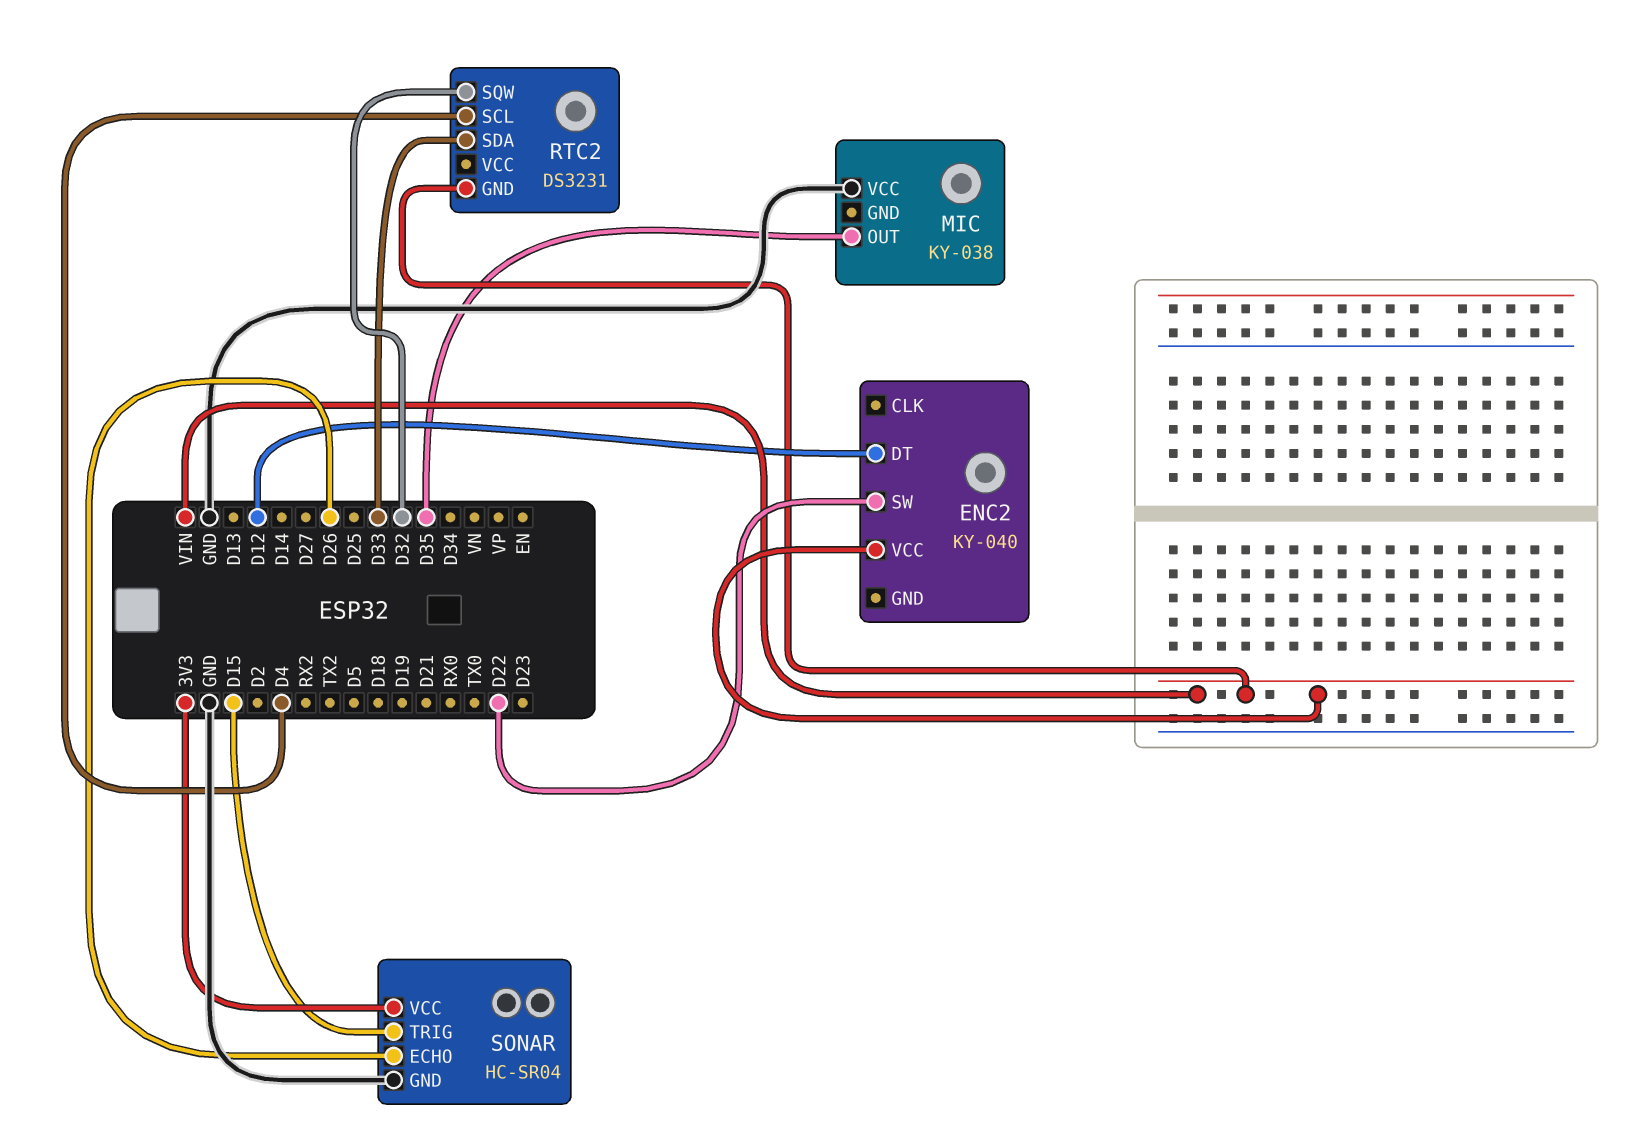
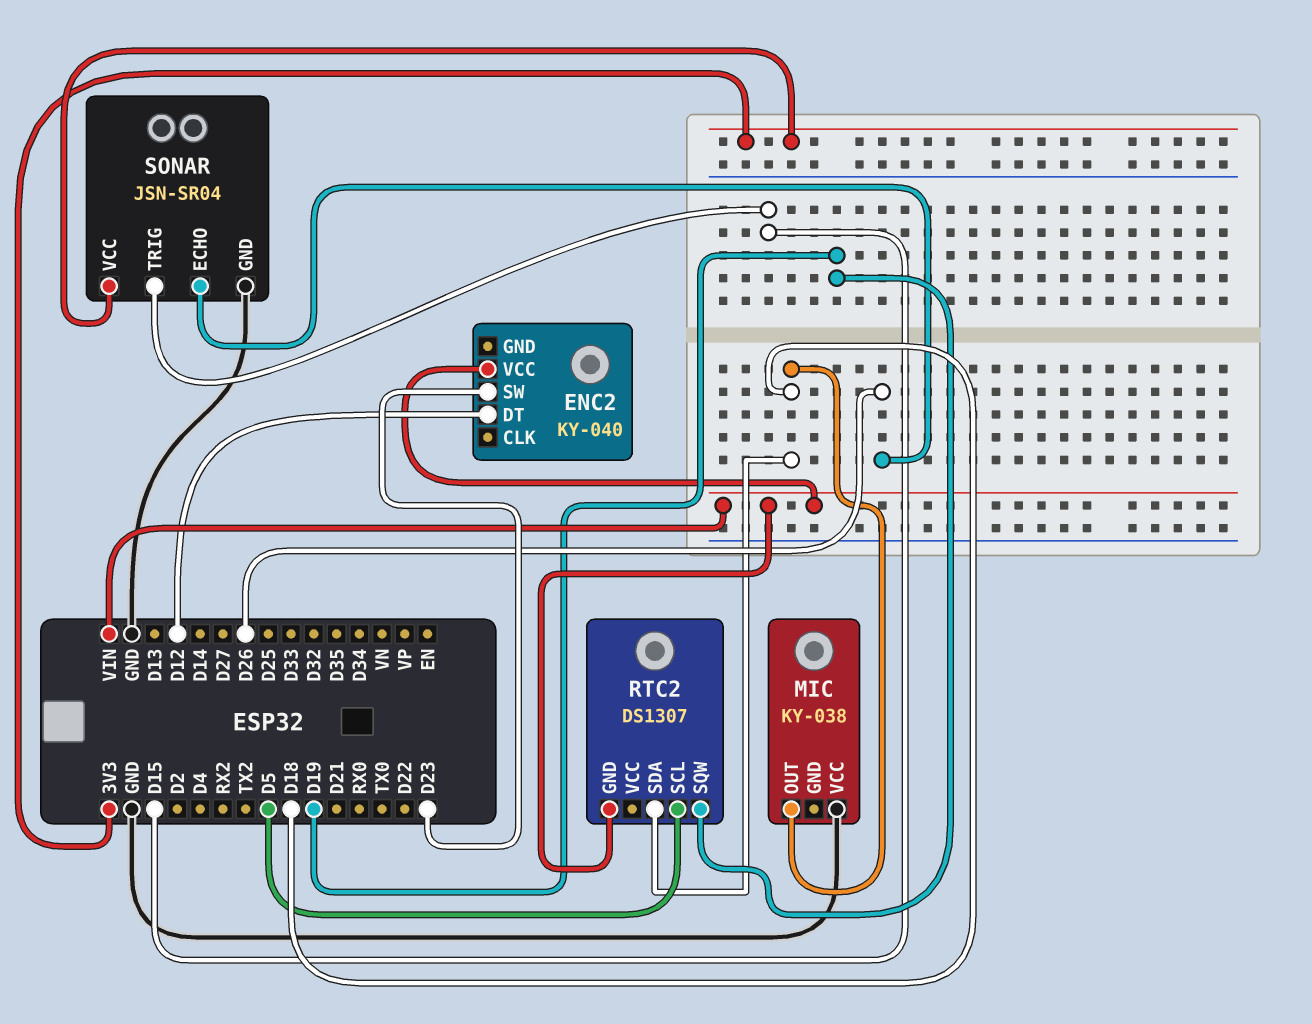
ENC2 pin SW: D22 -> D23
MIC pin OUT: D35 -> D18
RTC2: DS3231 -> DS1307
RTC2 pin SCL: D4 -> D5
RTC2 pin SDA: D33 -> D18
RTC2 pin SQW: D32 -> D19
SONAR: HC-SR04 -> JSN-SR04

